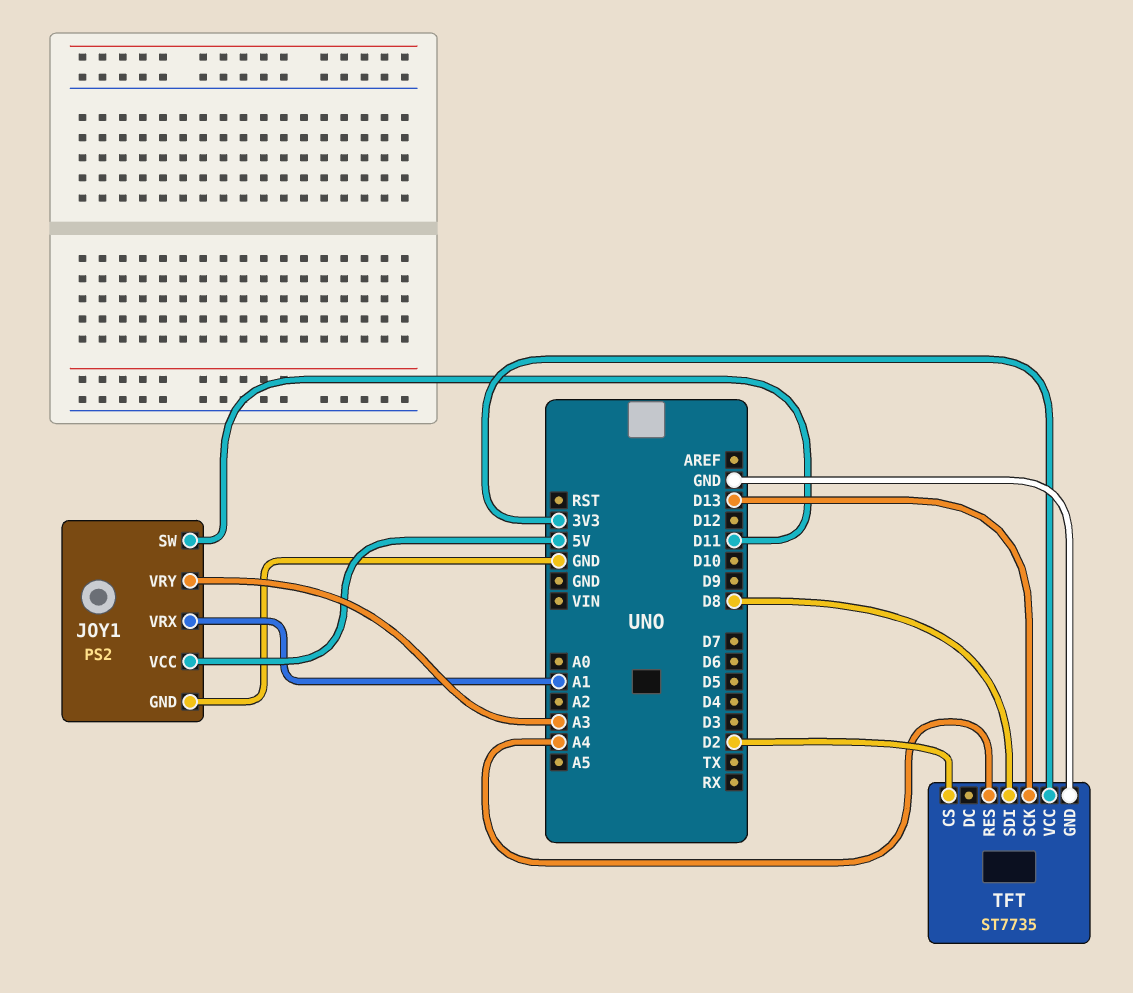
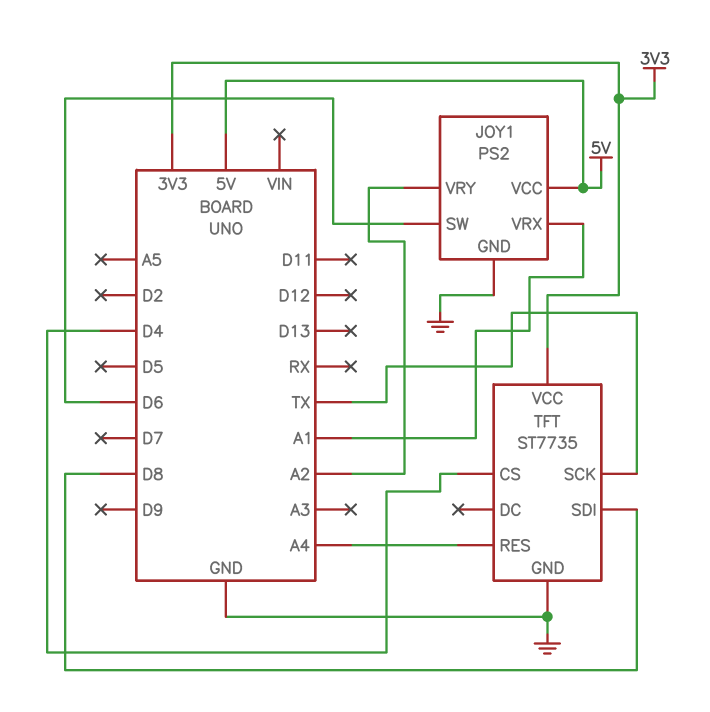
JOY1 pin SW: D11 -> D6
JOY1 pin VRY: A3 -> A2
TFT pin CS: D2 -> D4
TFT pin SCK: D13 -> TX

